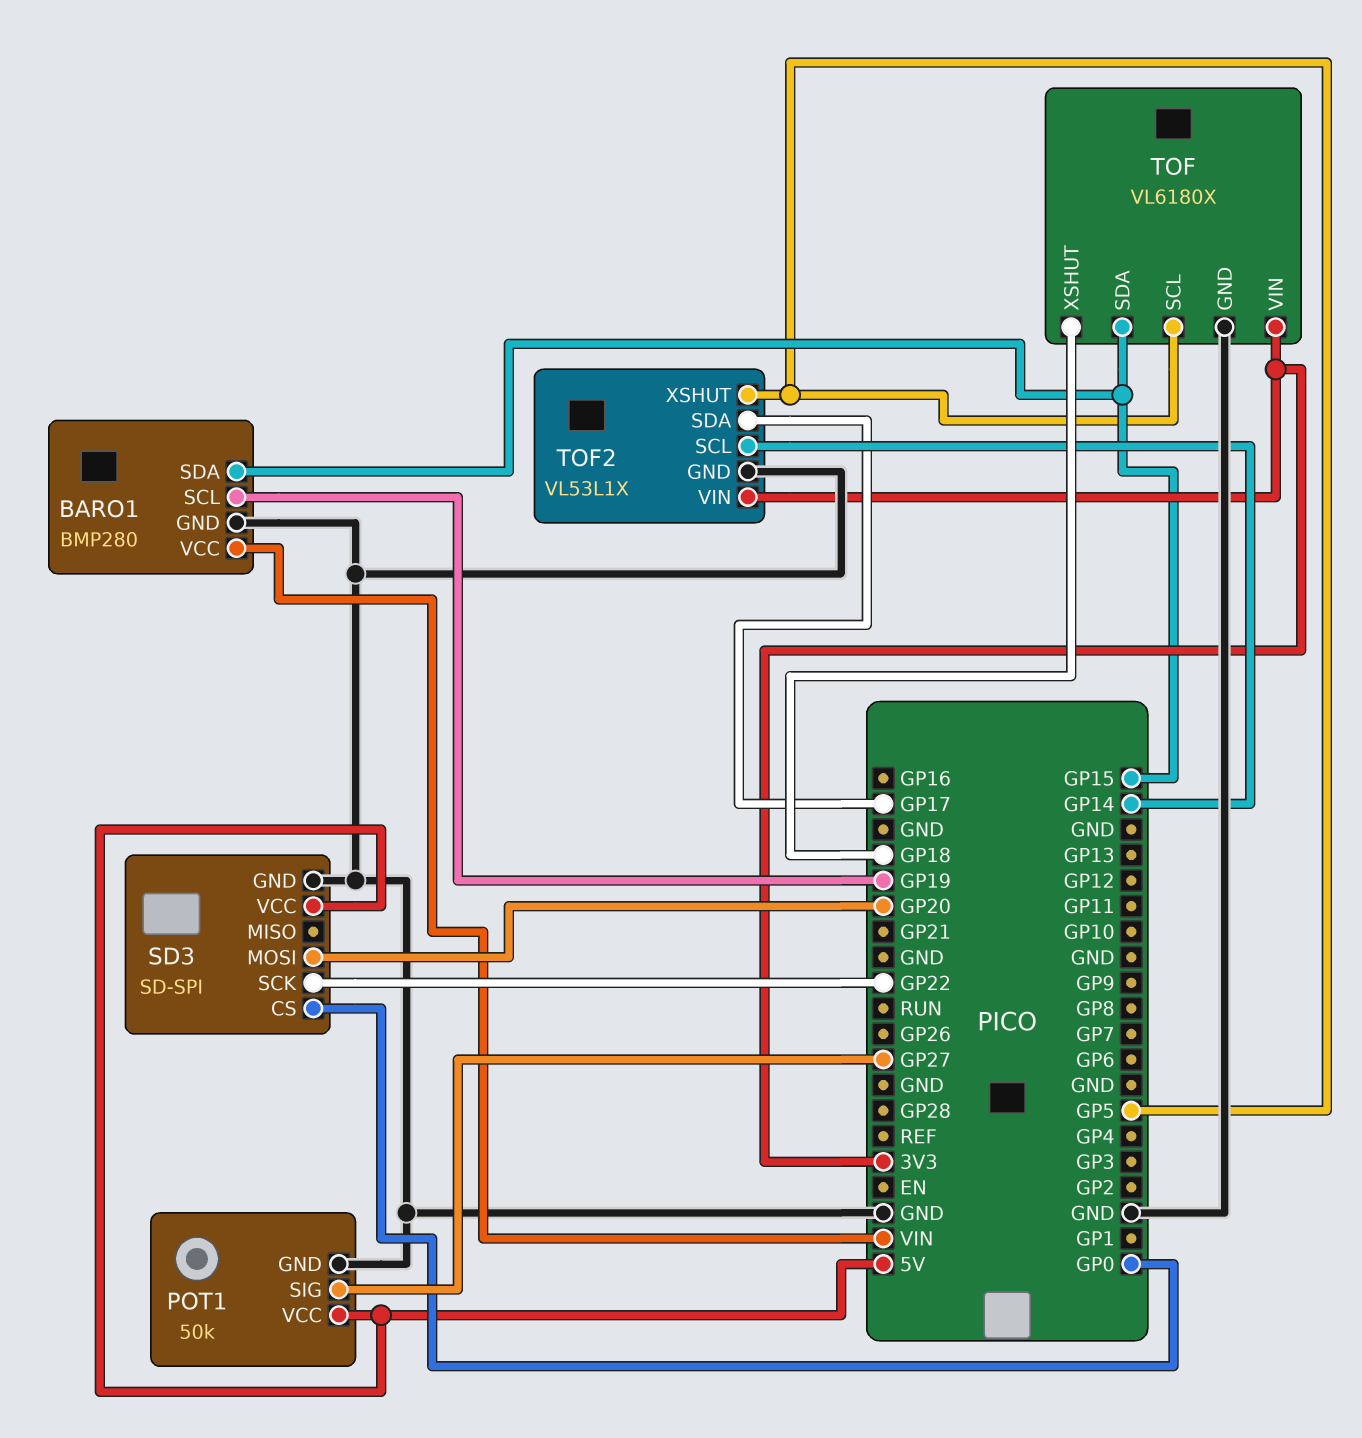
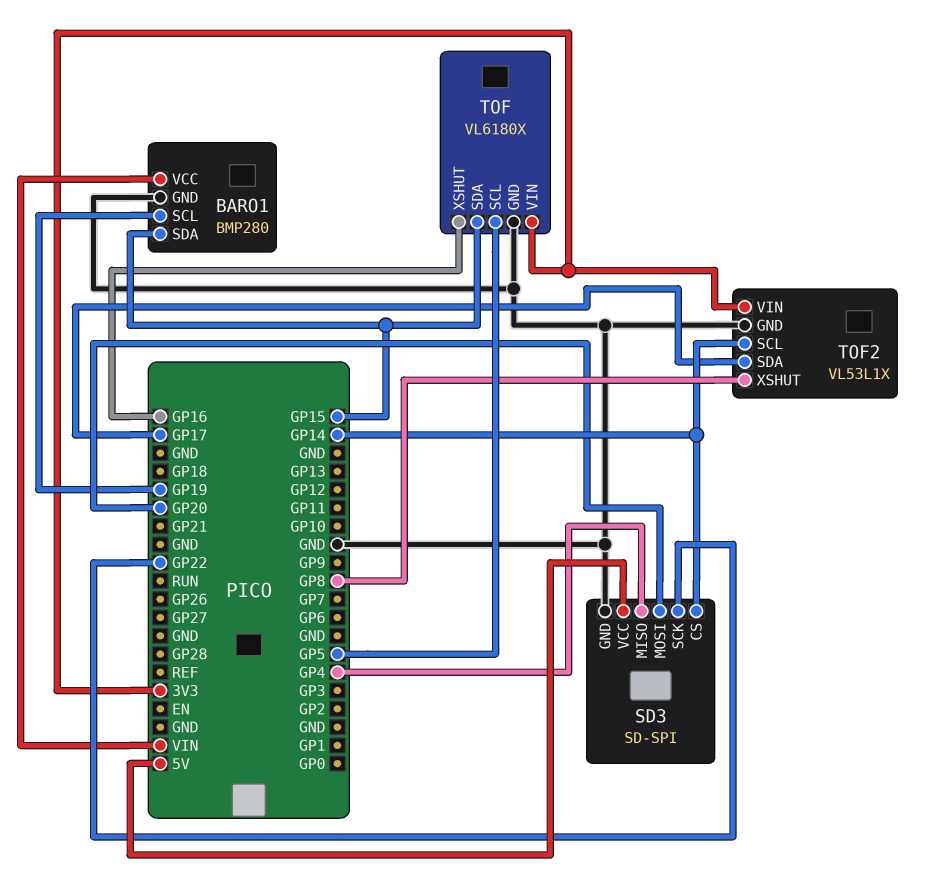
POT1: 50k -> none
POT1 pin GND: GND -> none
POT1 pin SIG: GP27 -> none
POT1 pin VCC: 5V -> none
SD3 pin CS: GP0 -> GP14
SD3 pin MISO: none -> GP4
TOF pin XSHUT: GP18 -> GP16
TOF2 pin XSHUT: GP5 -> GP8

